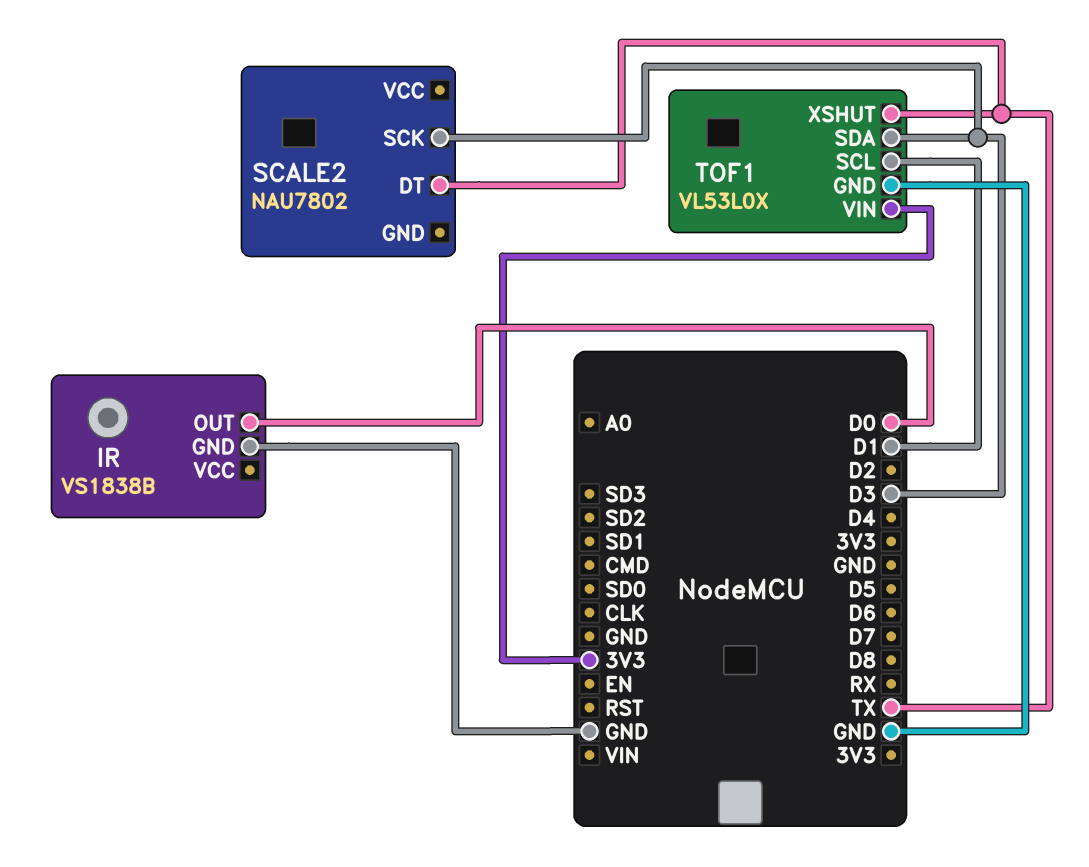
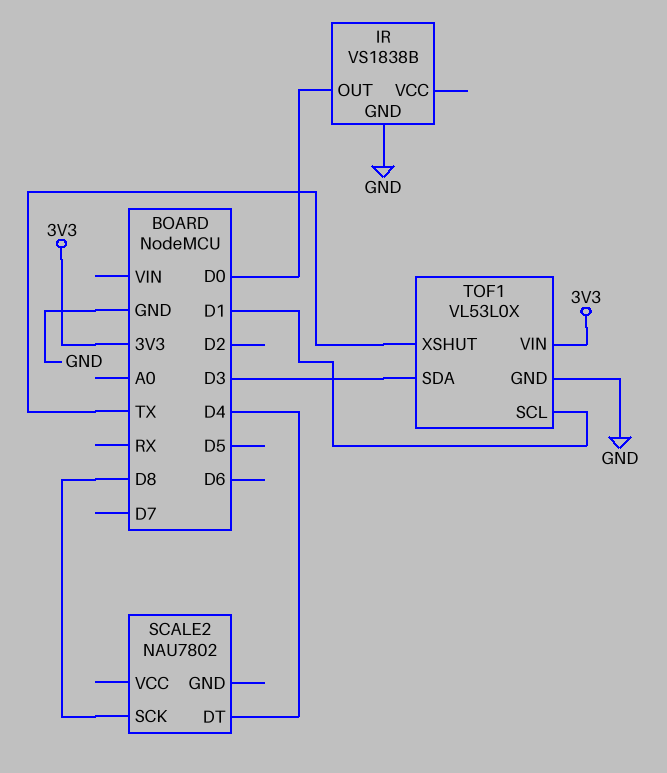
SCALE2 pin DT: TX -> D4
SCALE2 pin SCK: D3 -> D8

